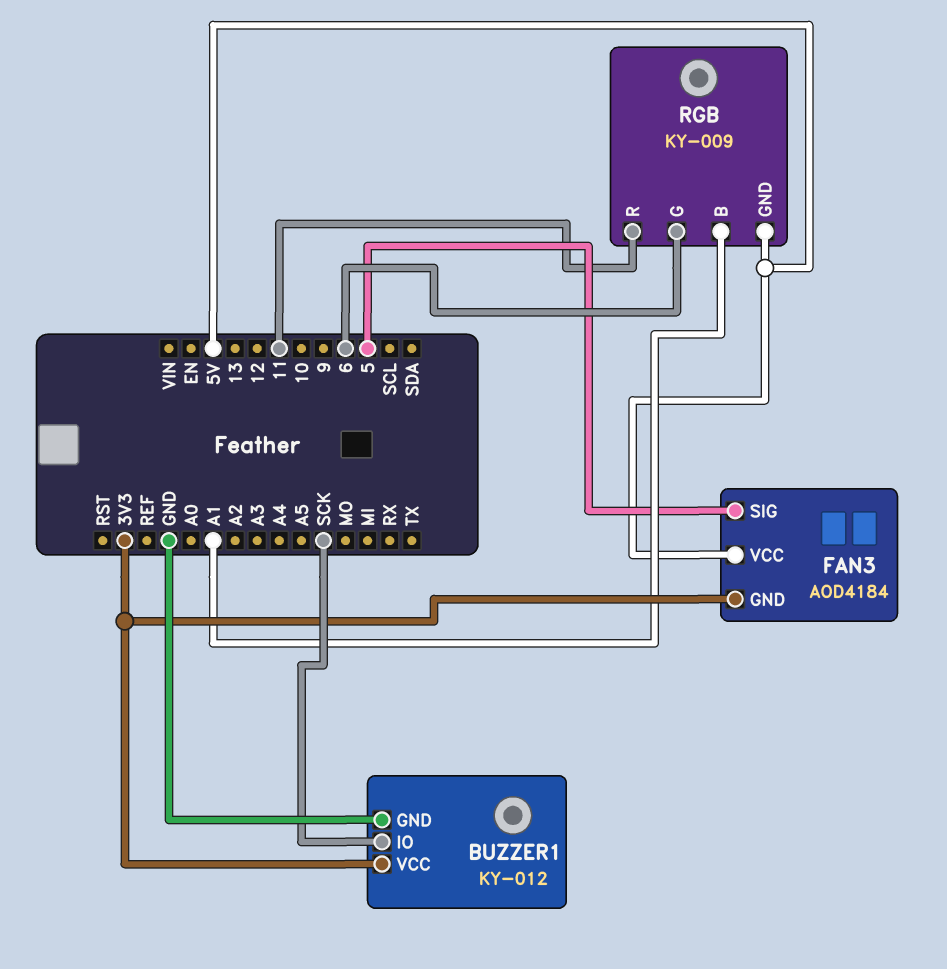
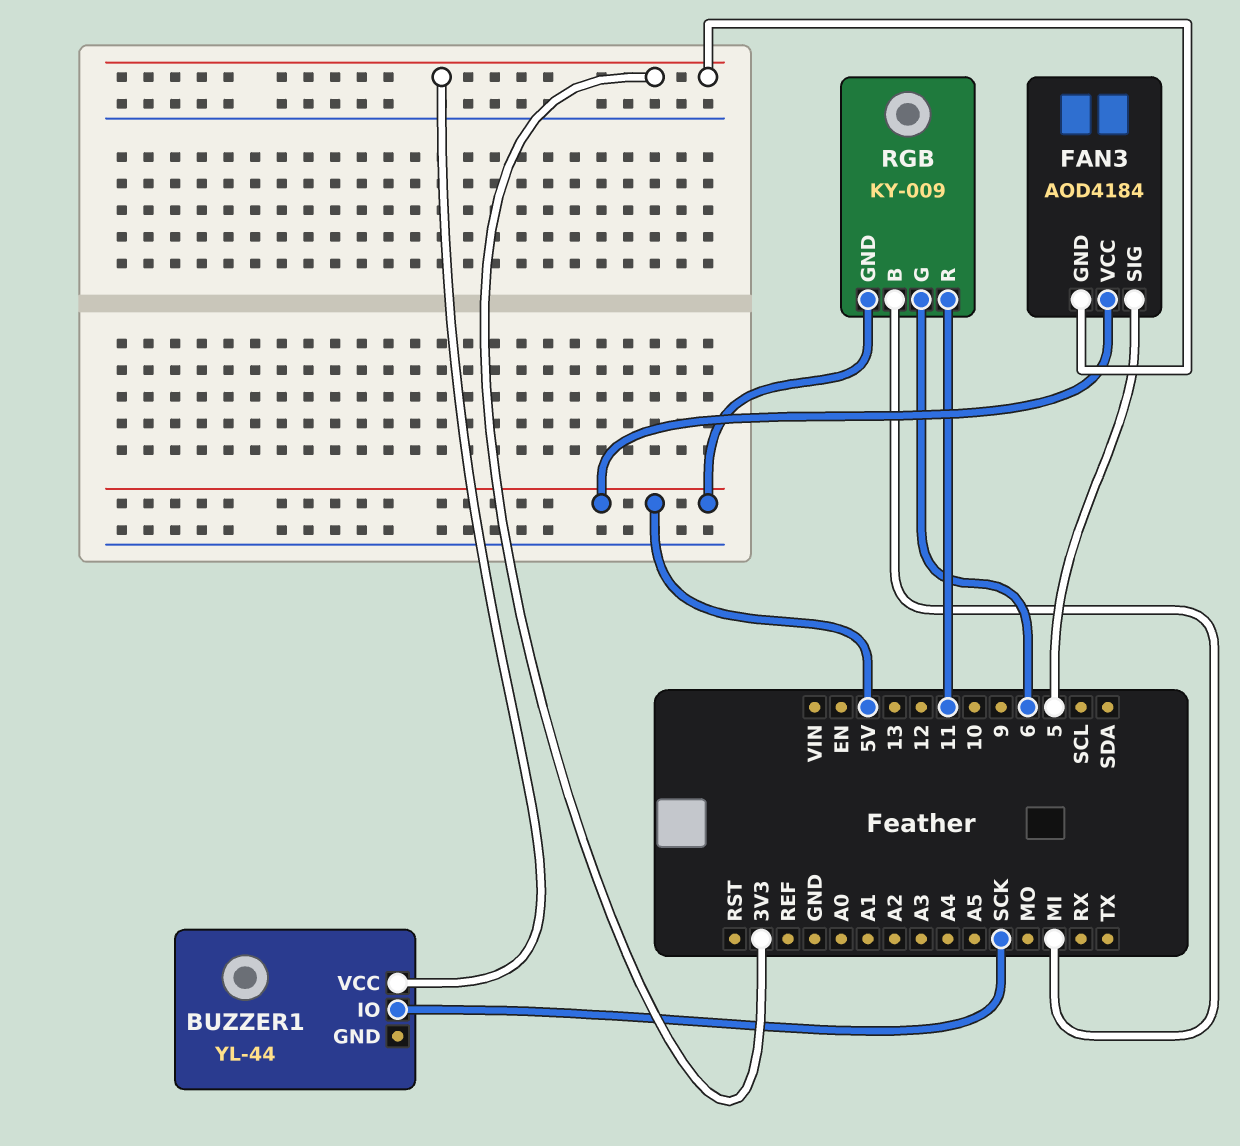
BUZZER1: KY-012 -> YL-44
BUZZER1 pin GND: GND -> none
RGB pin B: A1 -> MI

